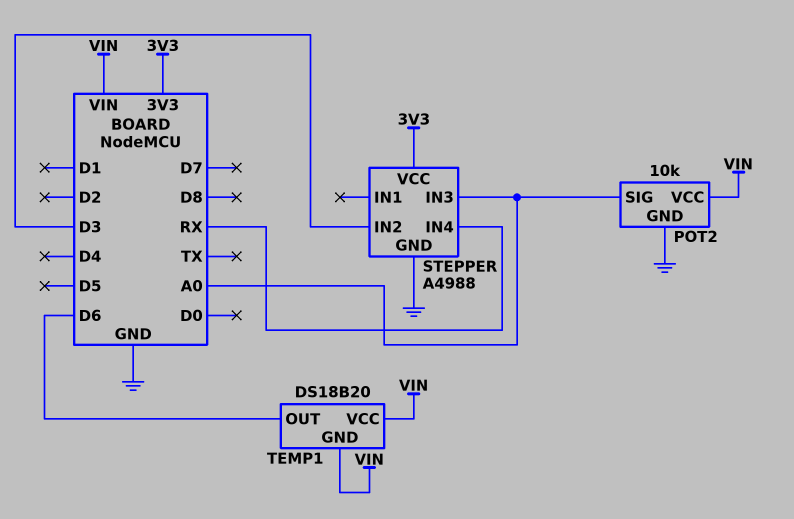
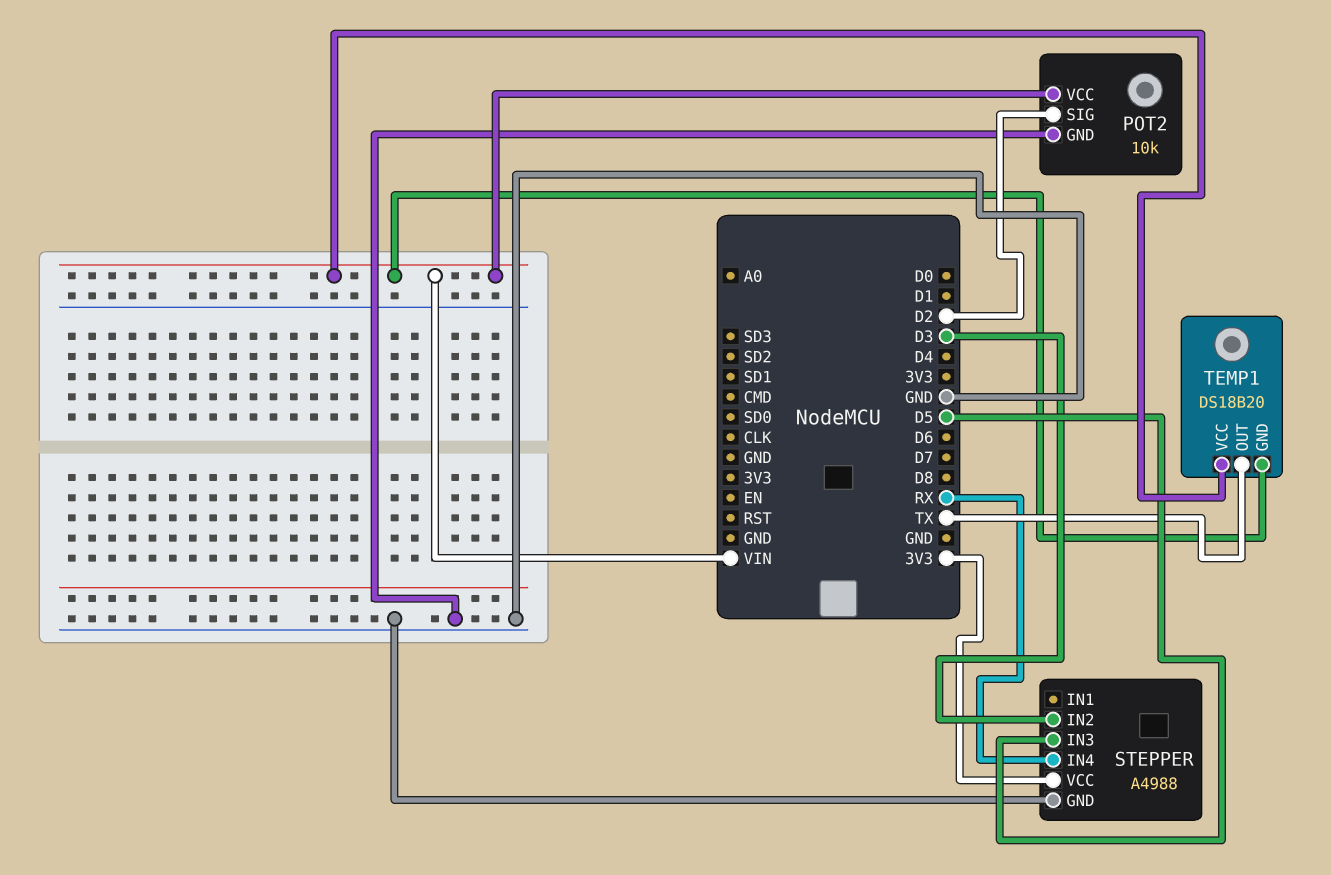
POT2 pin SIG: A0 -> D2
STEPPER pin IN3: A0 -> D5
TEMP1 pin OUT: D6 -> TX

